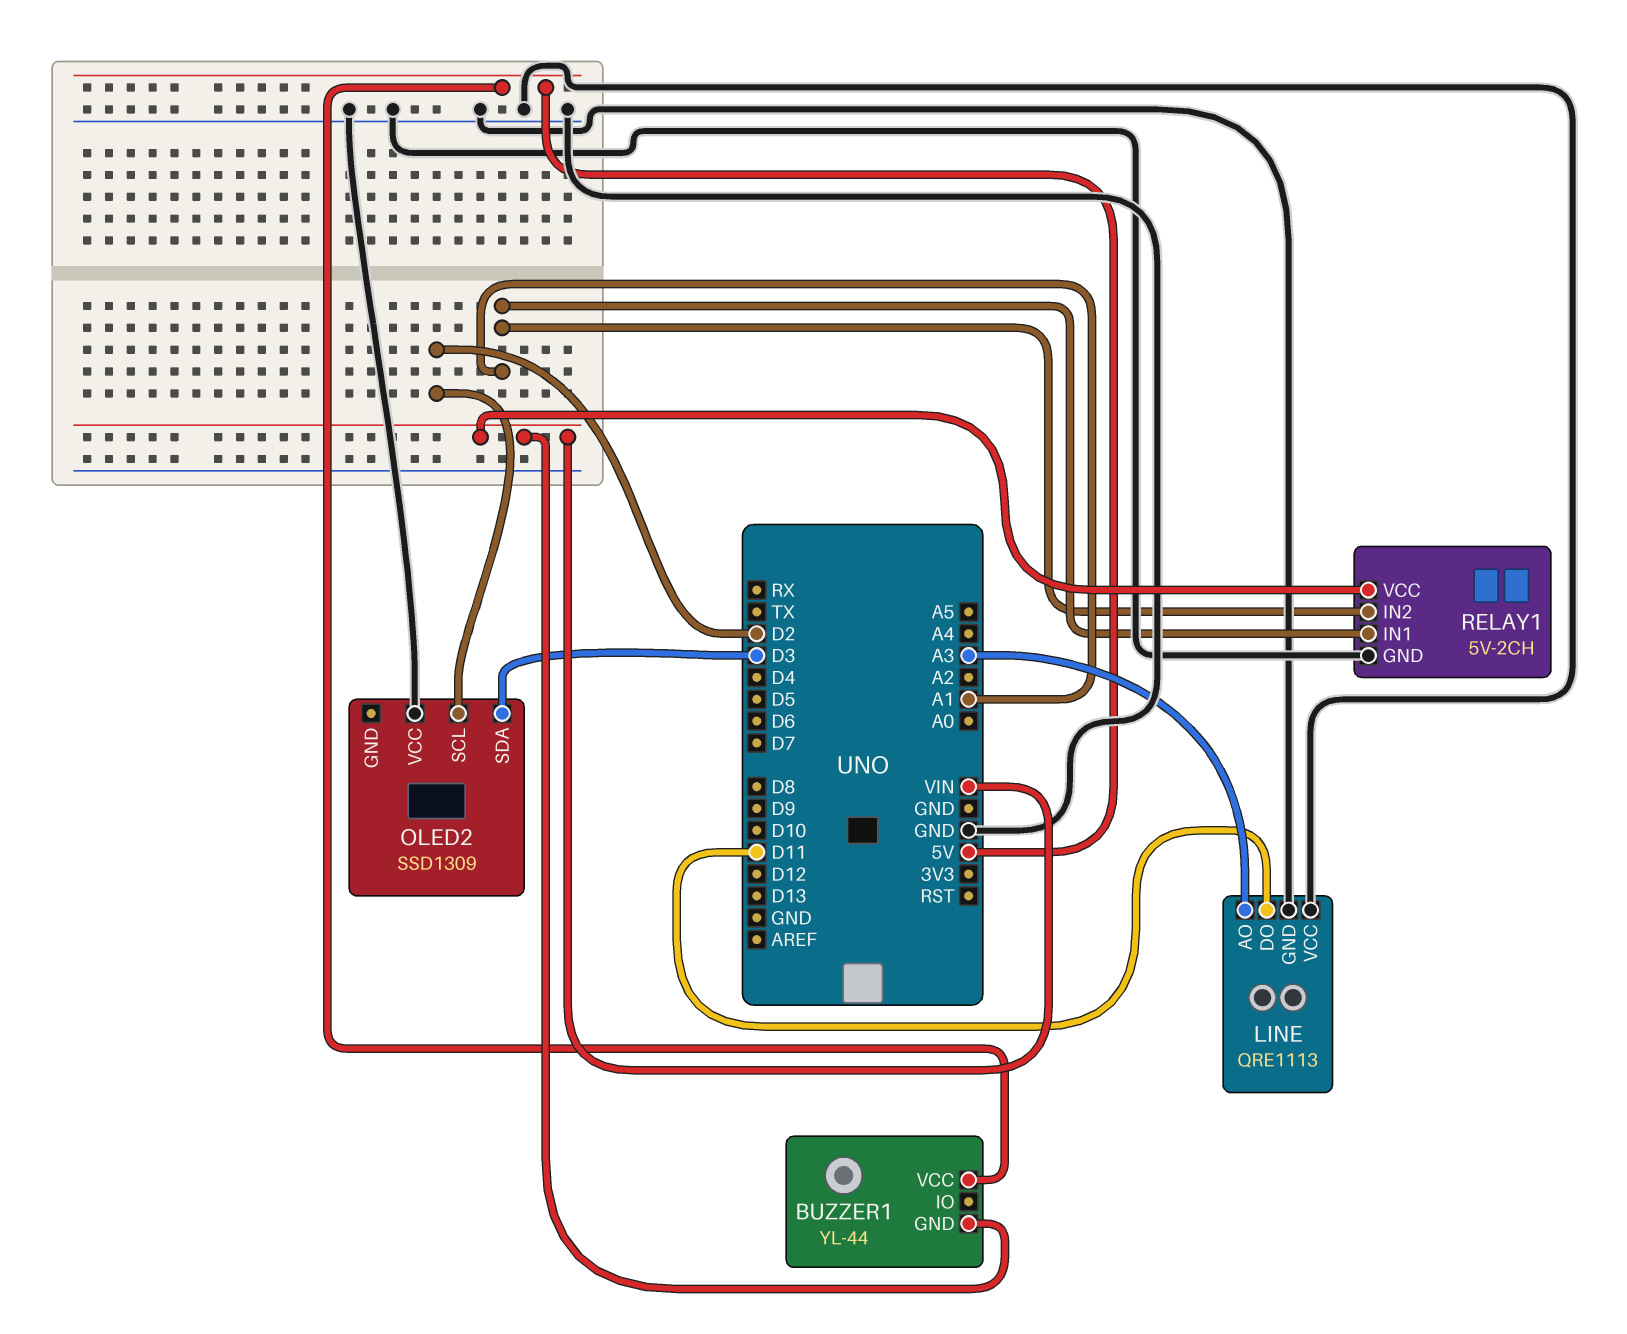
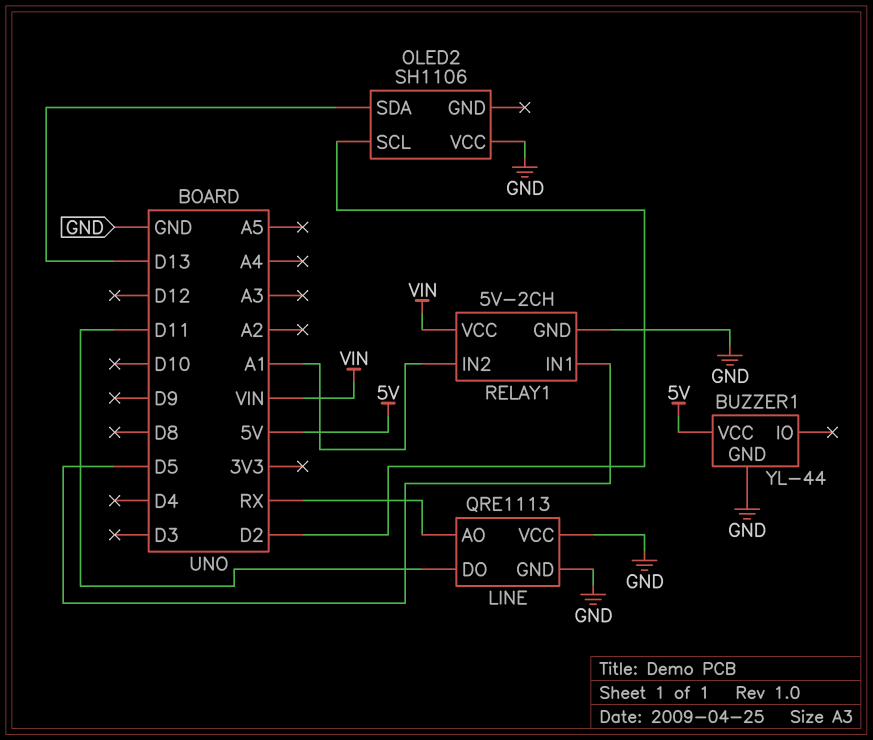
BUZZER1 pin GND: VIN -> GND
LINE pin AO: A3 -> RX
OLED2: SSD1309 -> SH1106
OLED2 pin SDA: D3 -> D13
RELAY1 pin IN1: A1 -> D5

